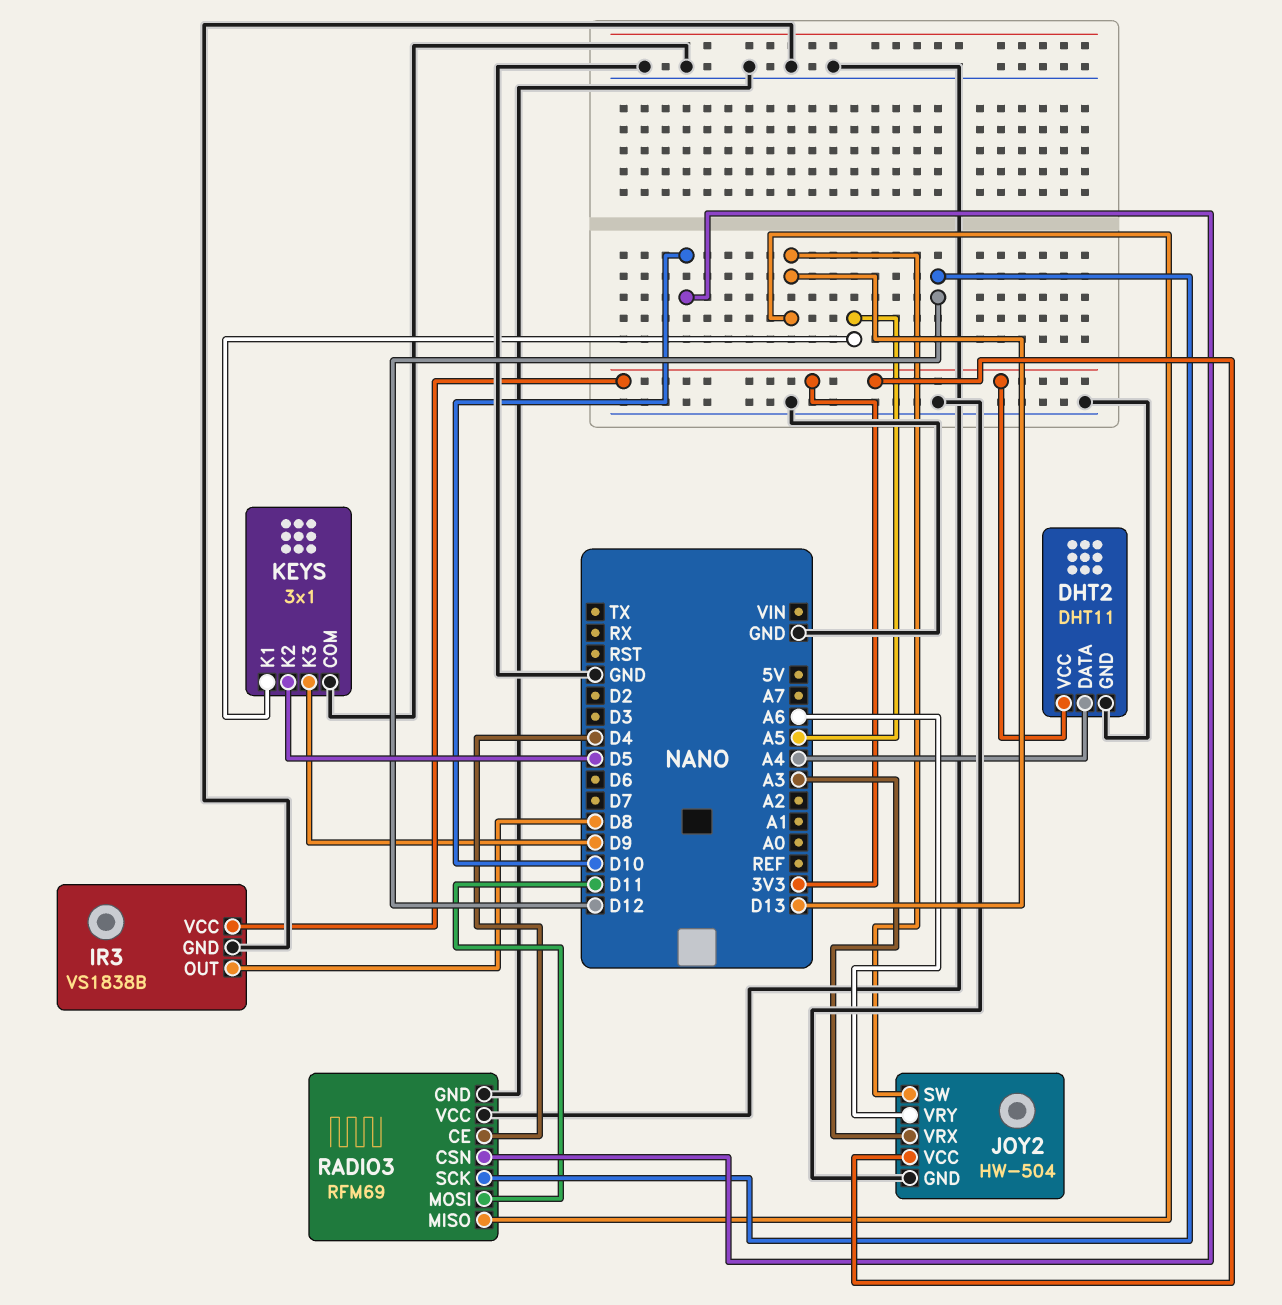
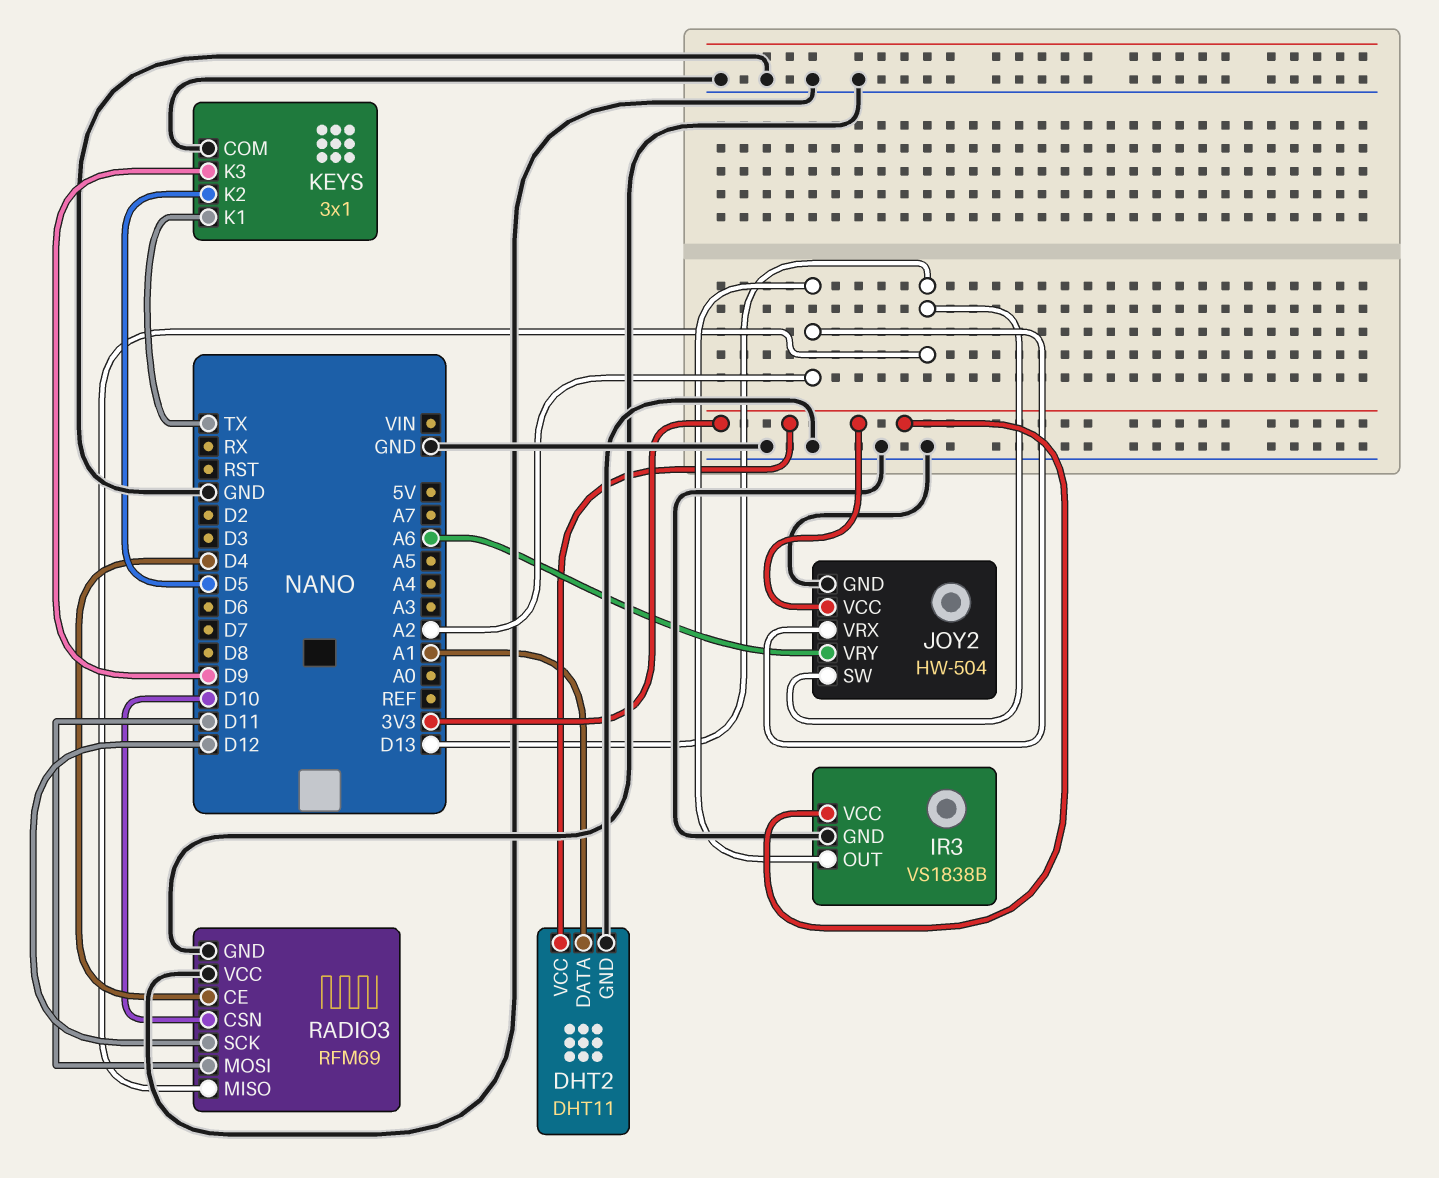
DHT2 pin DATA: A4 -> A1
IR3 pin OUT: D8 -> A2
JOY2 pin VRX: A3 -> A2
KEYS pin K1: A5 -> TX

